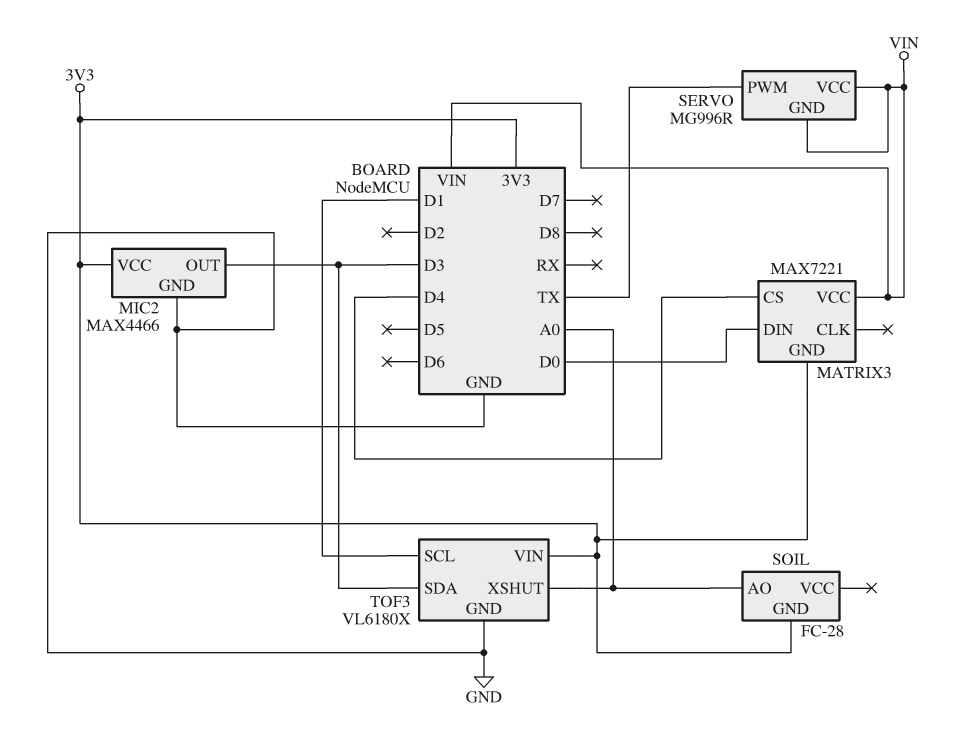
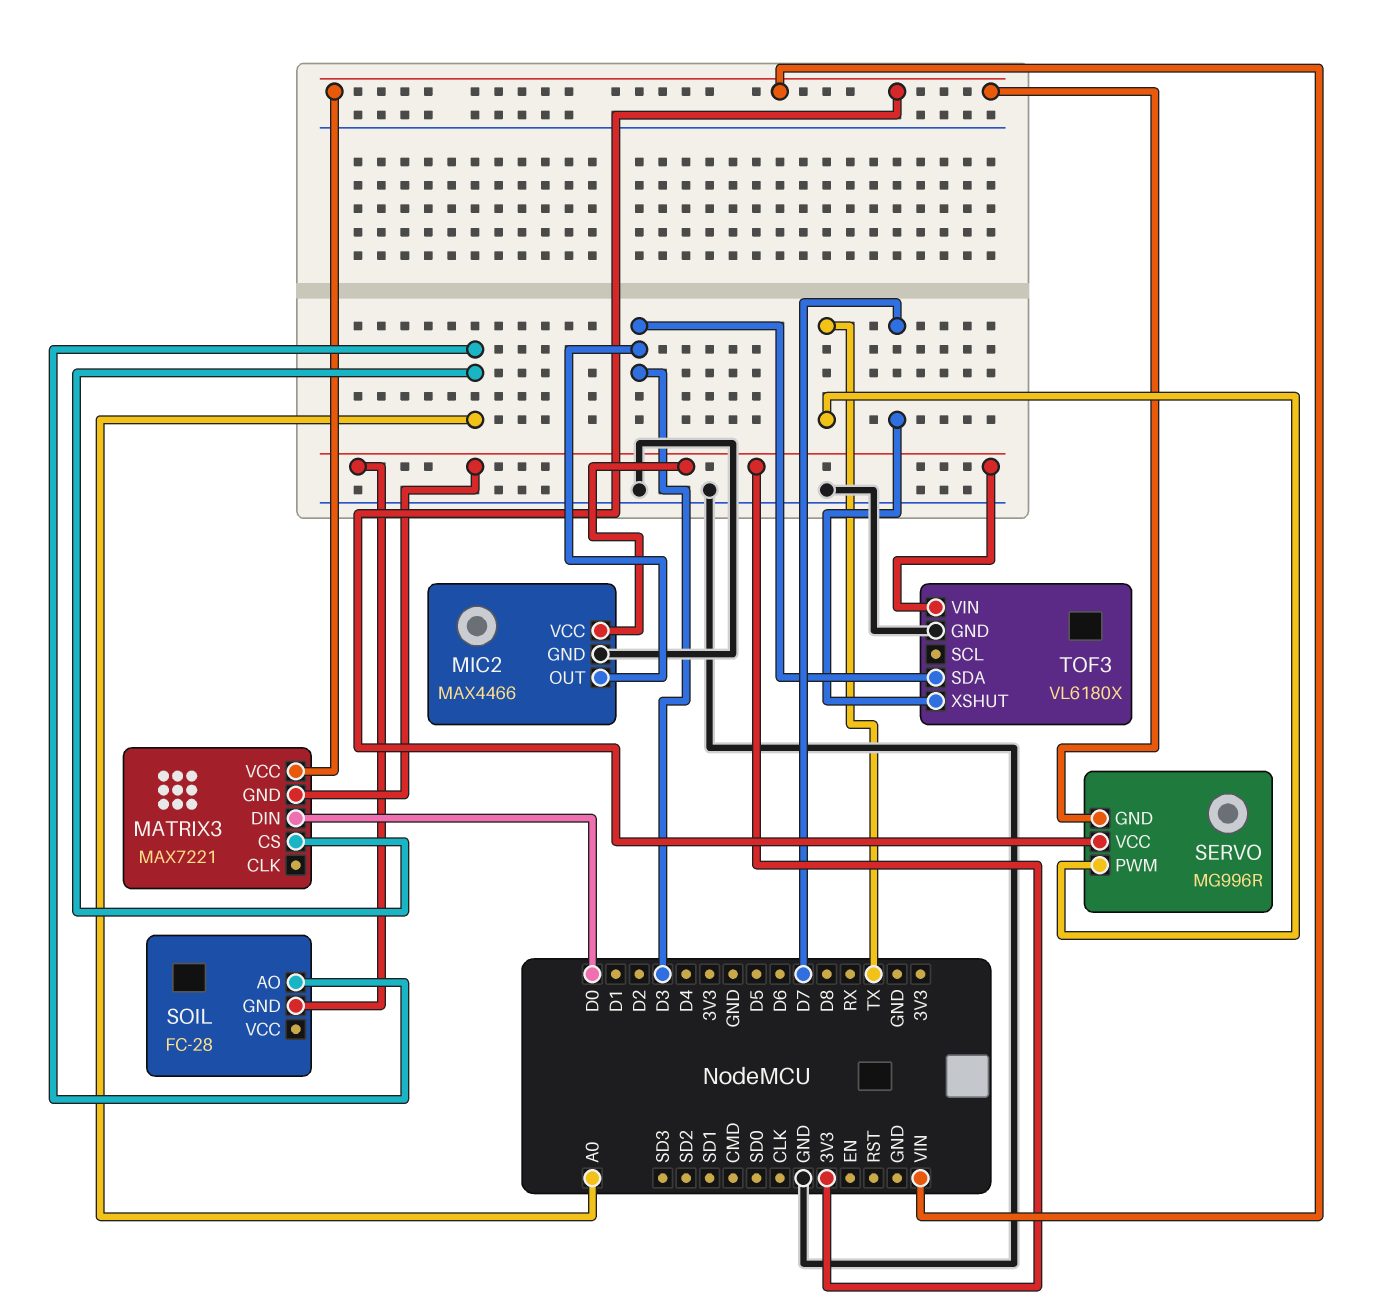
MATRIX3 pin CS: D4 -> A0
TOF3 pin SCL: D1 -> none
TOF3 pin XSHUT: A0 -> D7

